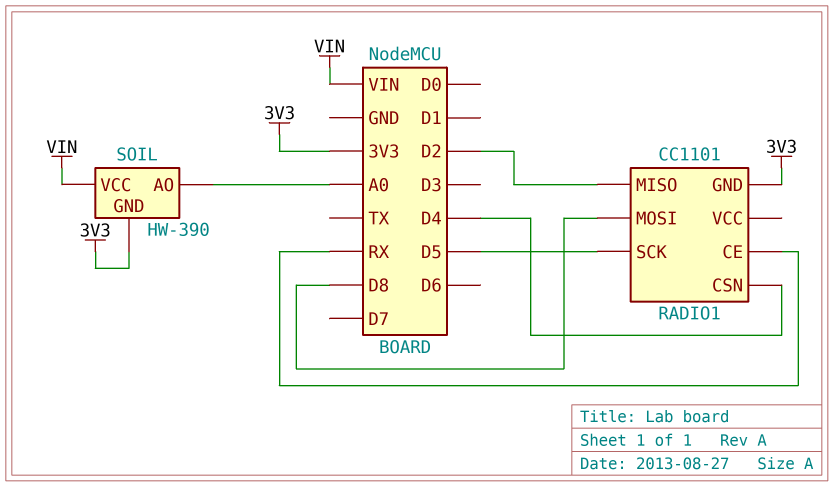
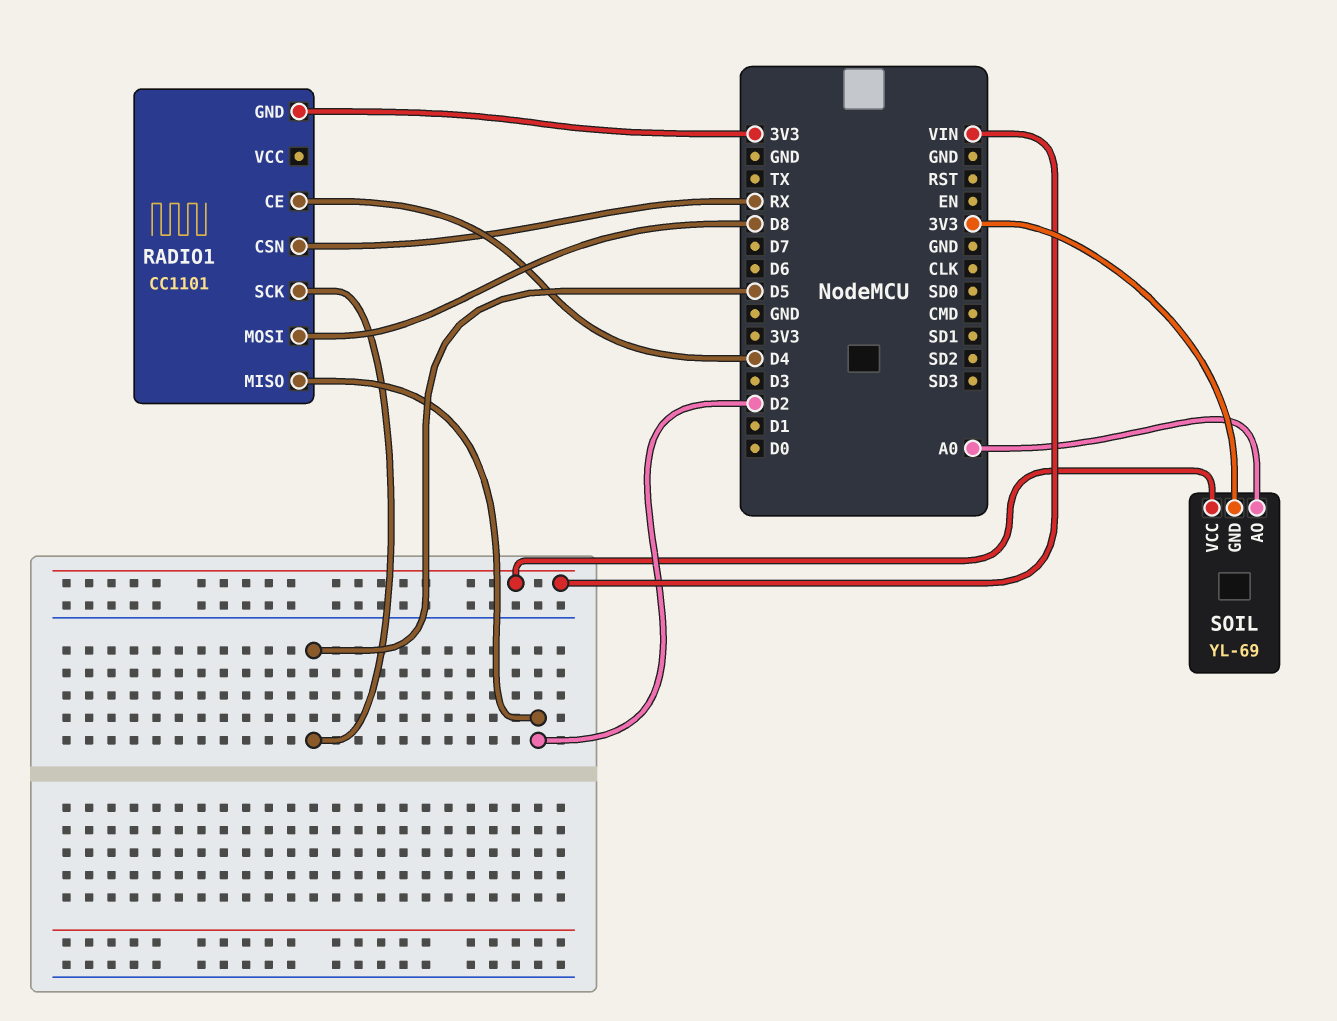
RADIO1 pin CE: RX -> D4
RADIO1 pin CSN: D4 -> RX
SOIL: HW-390 -> YL-69

